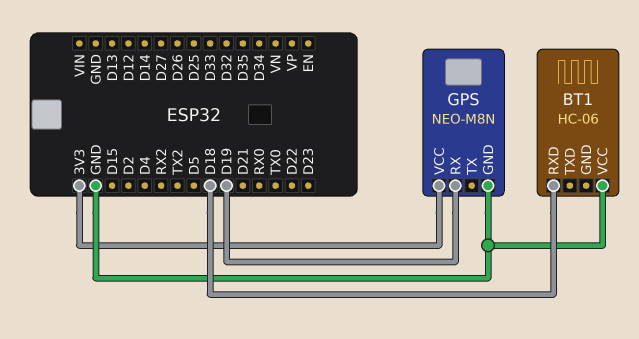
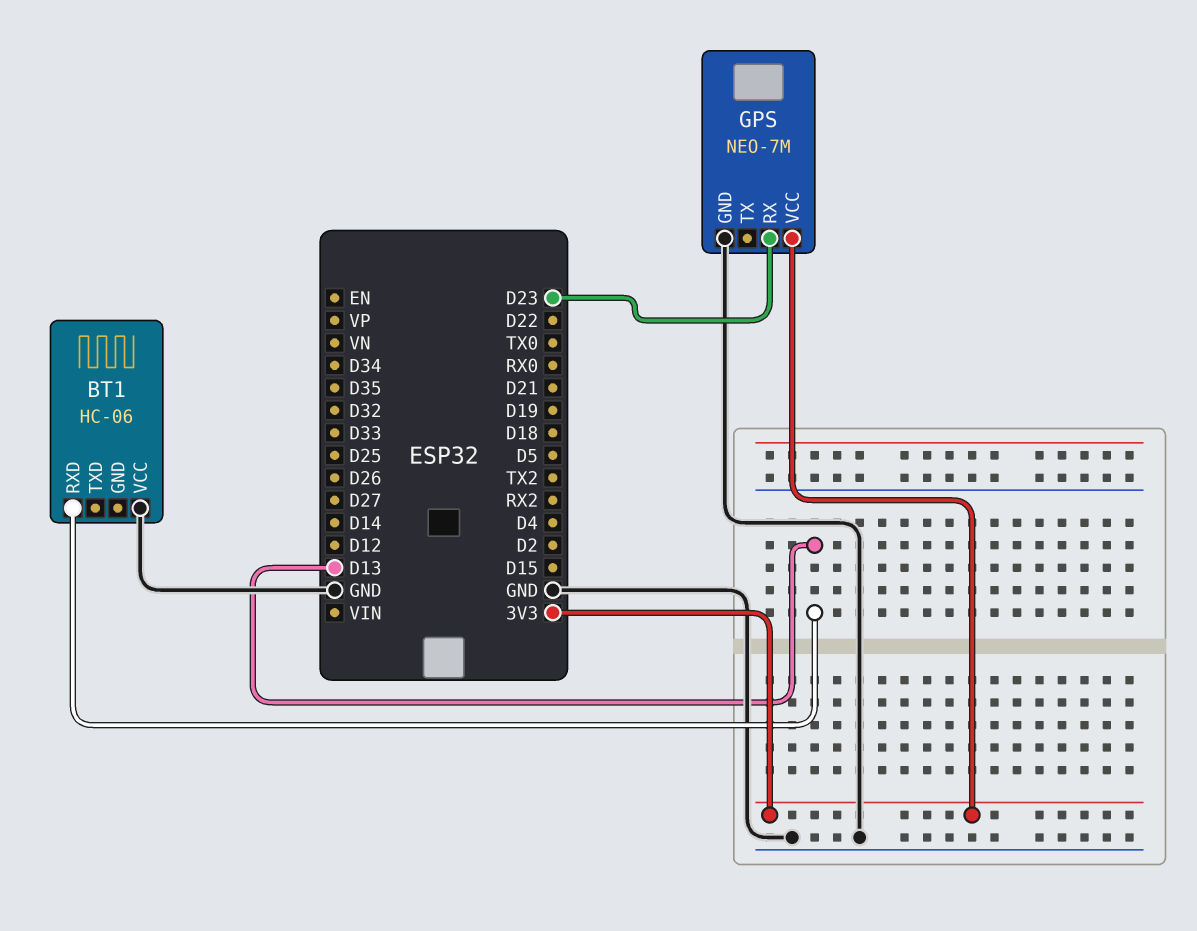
BT1 pin RXD: D18 -> D13
GPS: NEO-M8N -> NEO-7M
GPS pin RX: D19 -> D23

